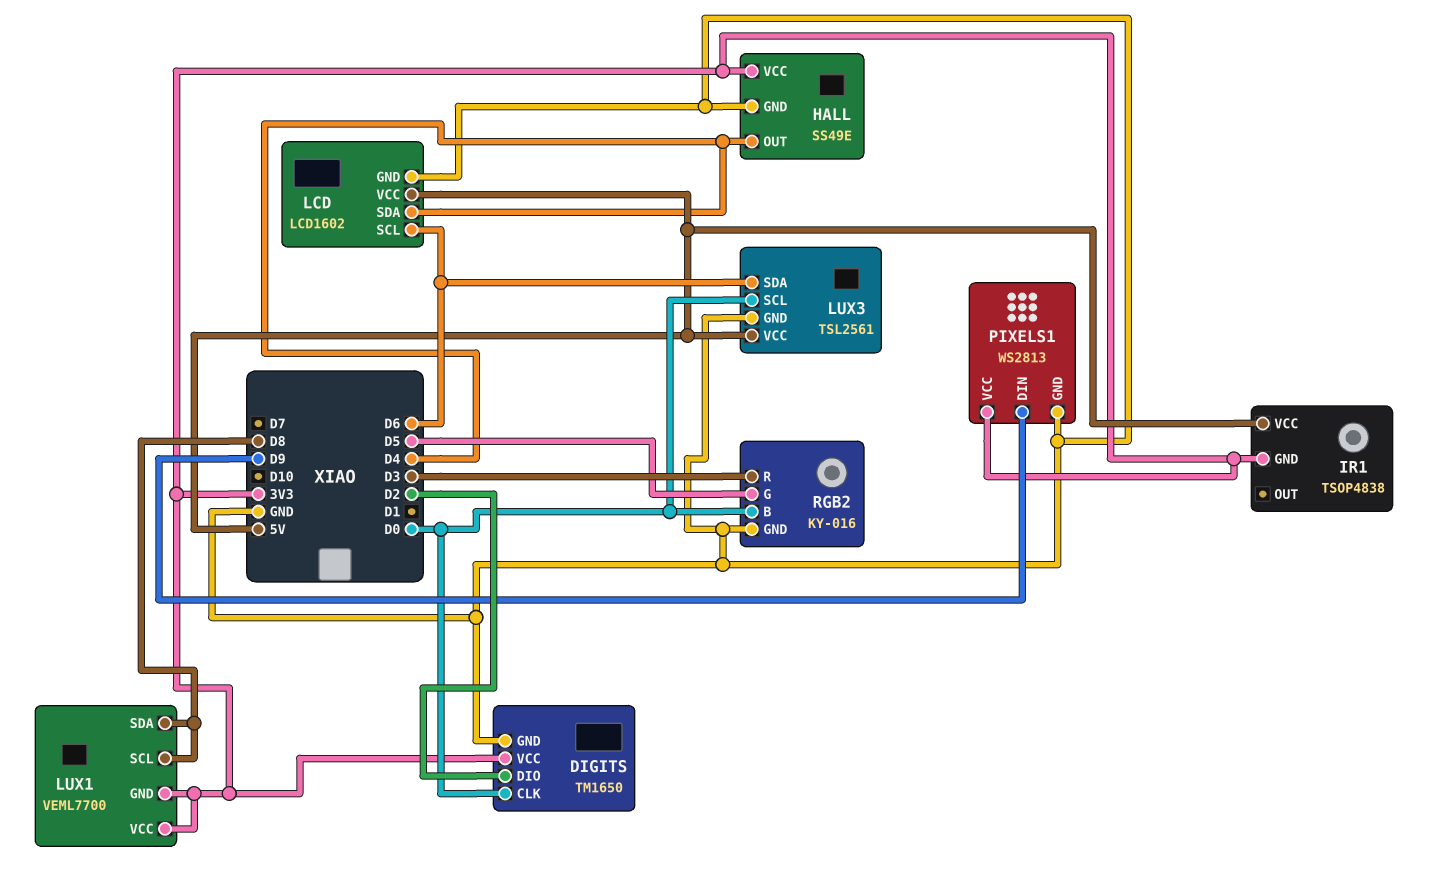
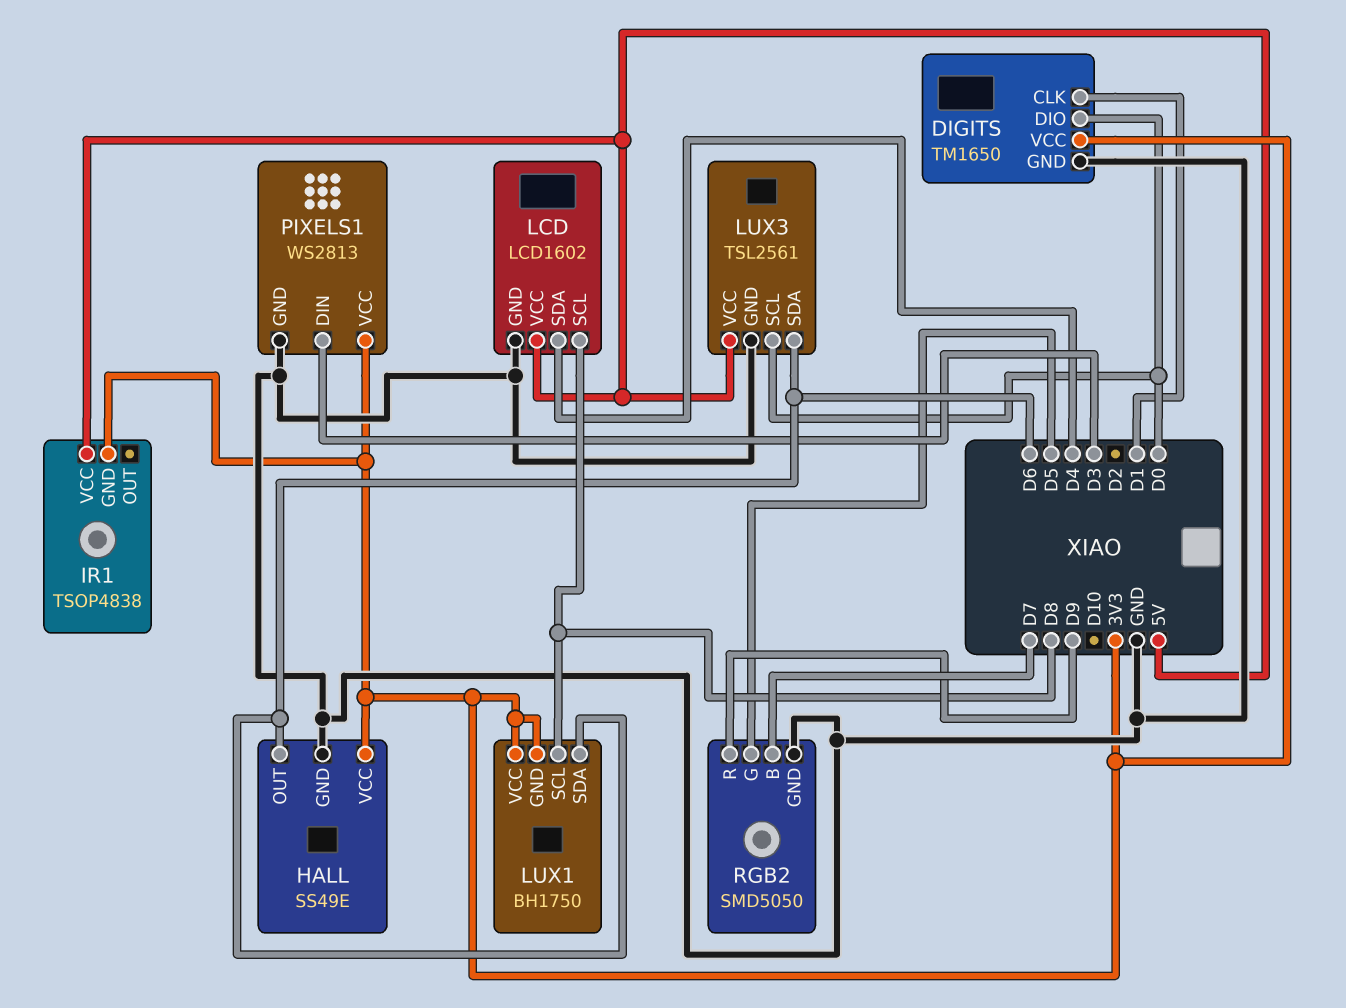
DIGITS pin CLK: D0 -> D1
DIGITS pin DIO: D2 -> D0
HALL pin OUT: D4 -> D6
LCD pin SCL: D6 -> D8
LUX1: VEML7700 -> BH1750
LUX1 pin SDA: D8 -> D6
PIXELS1 pin DIN: D9 -> D3
RGB2: KY-016 -> SMD5050
RGB2 pin B: D0 -> D7
RGB2 pin R: D3 -> D9

